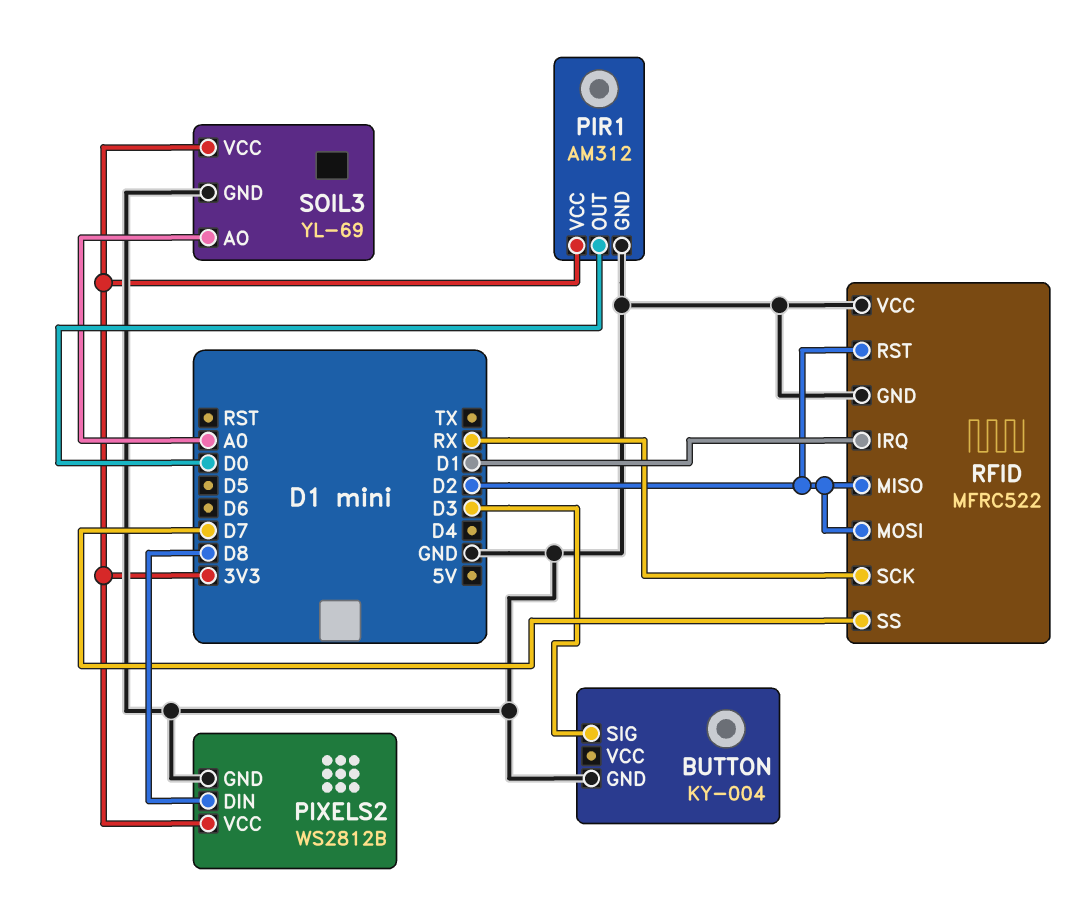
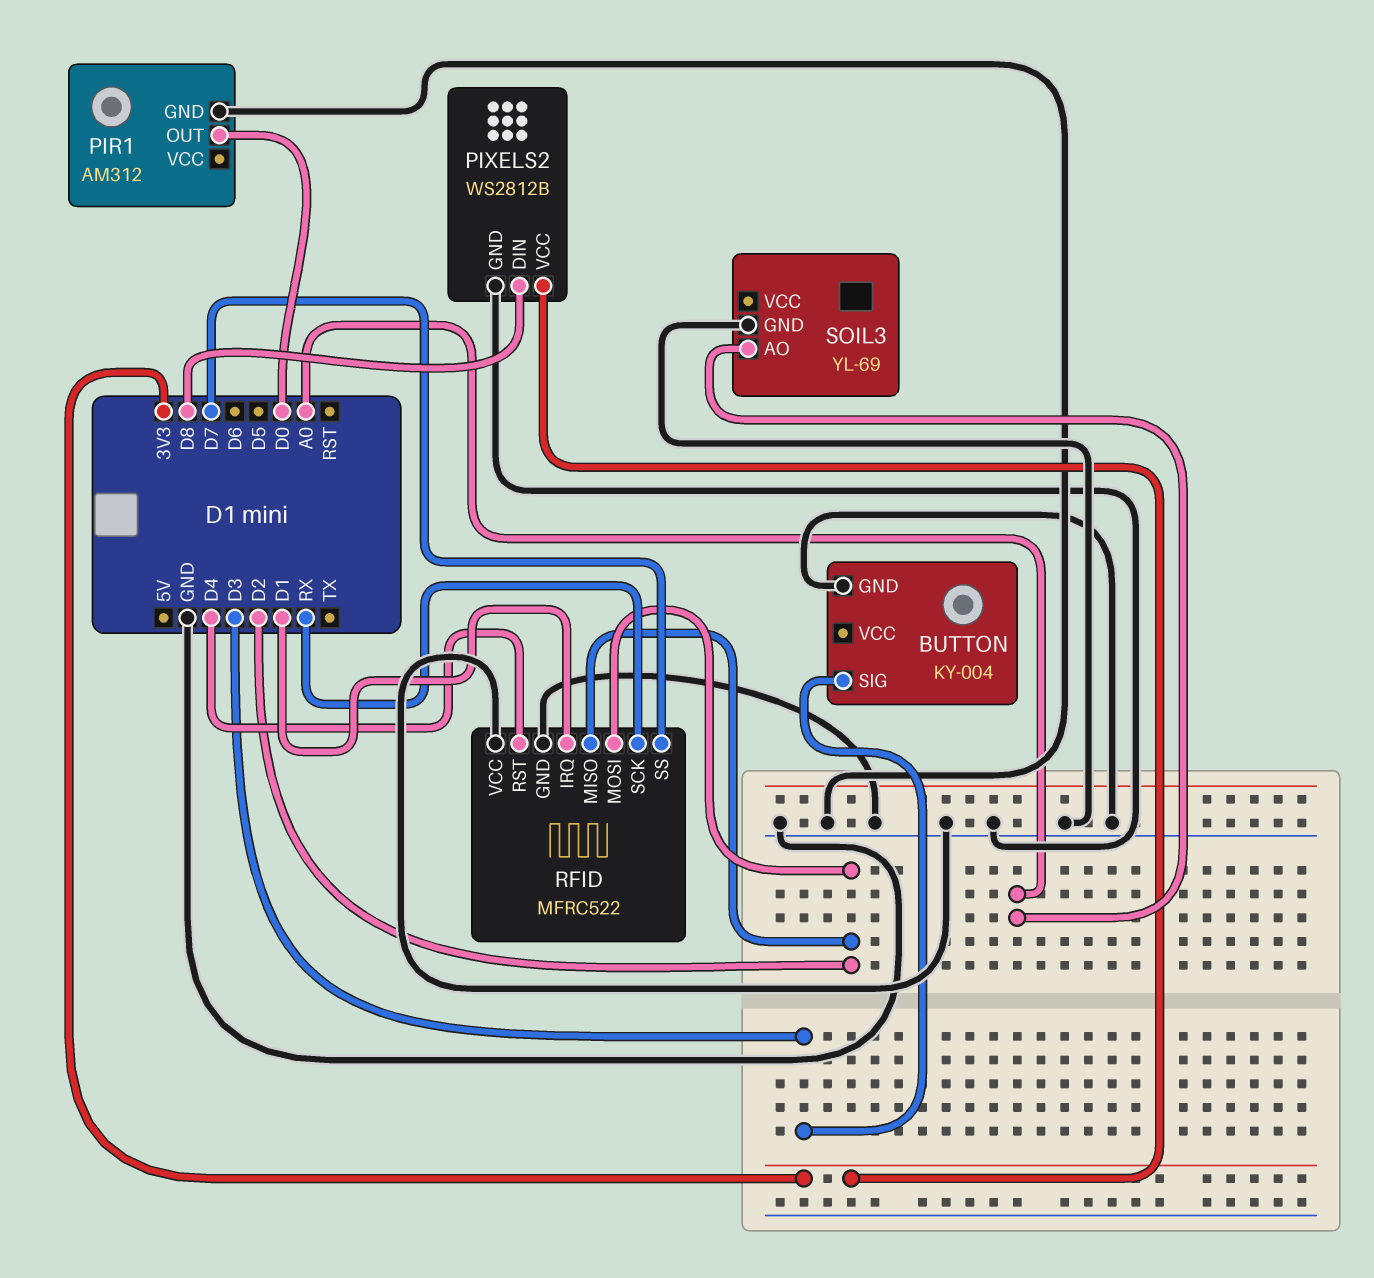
PIR1 pin VCC: 3V3 -> none
RFID pin RST: D2 -> D4
SOIL3 pin VCC: 3V3 -> none

